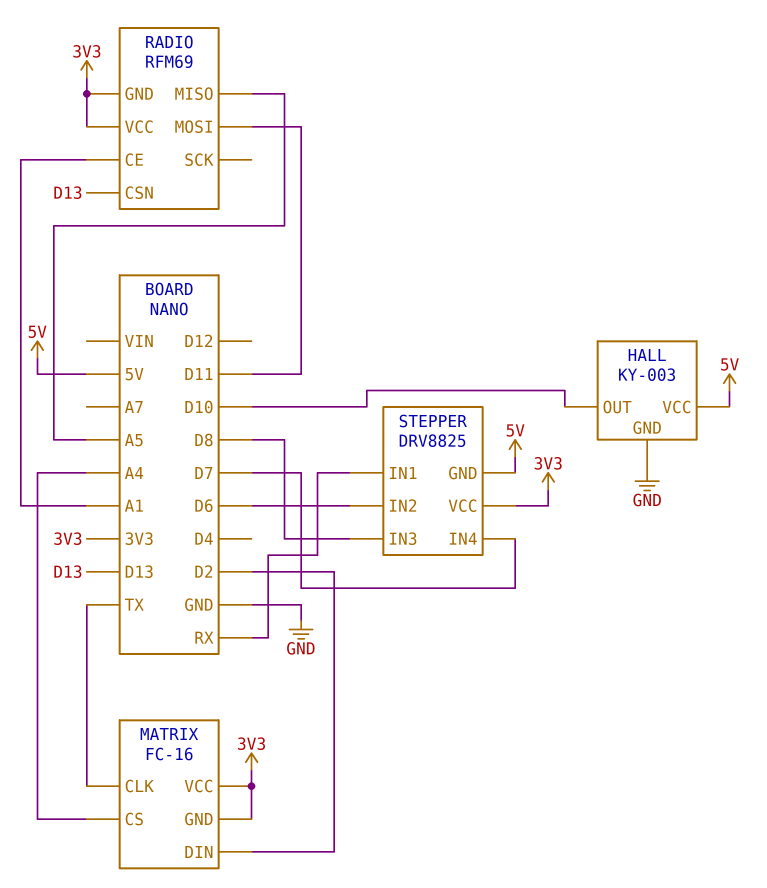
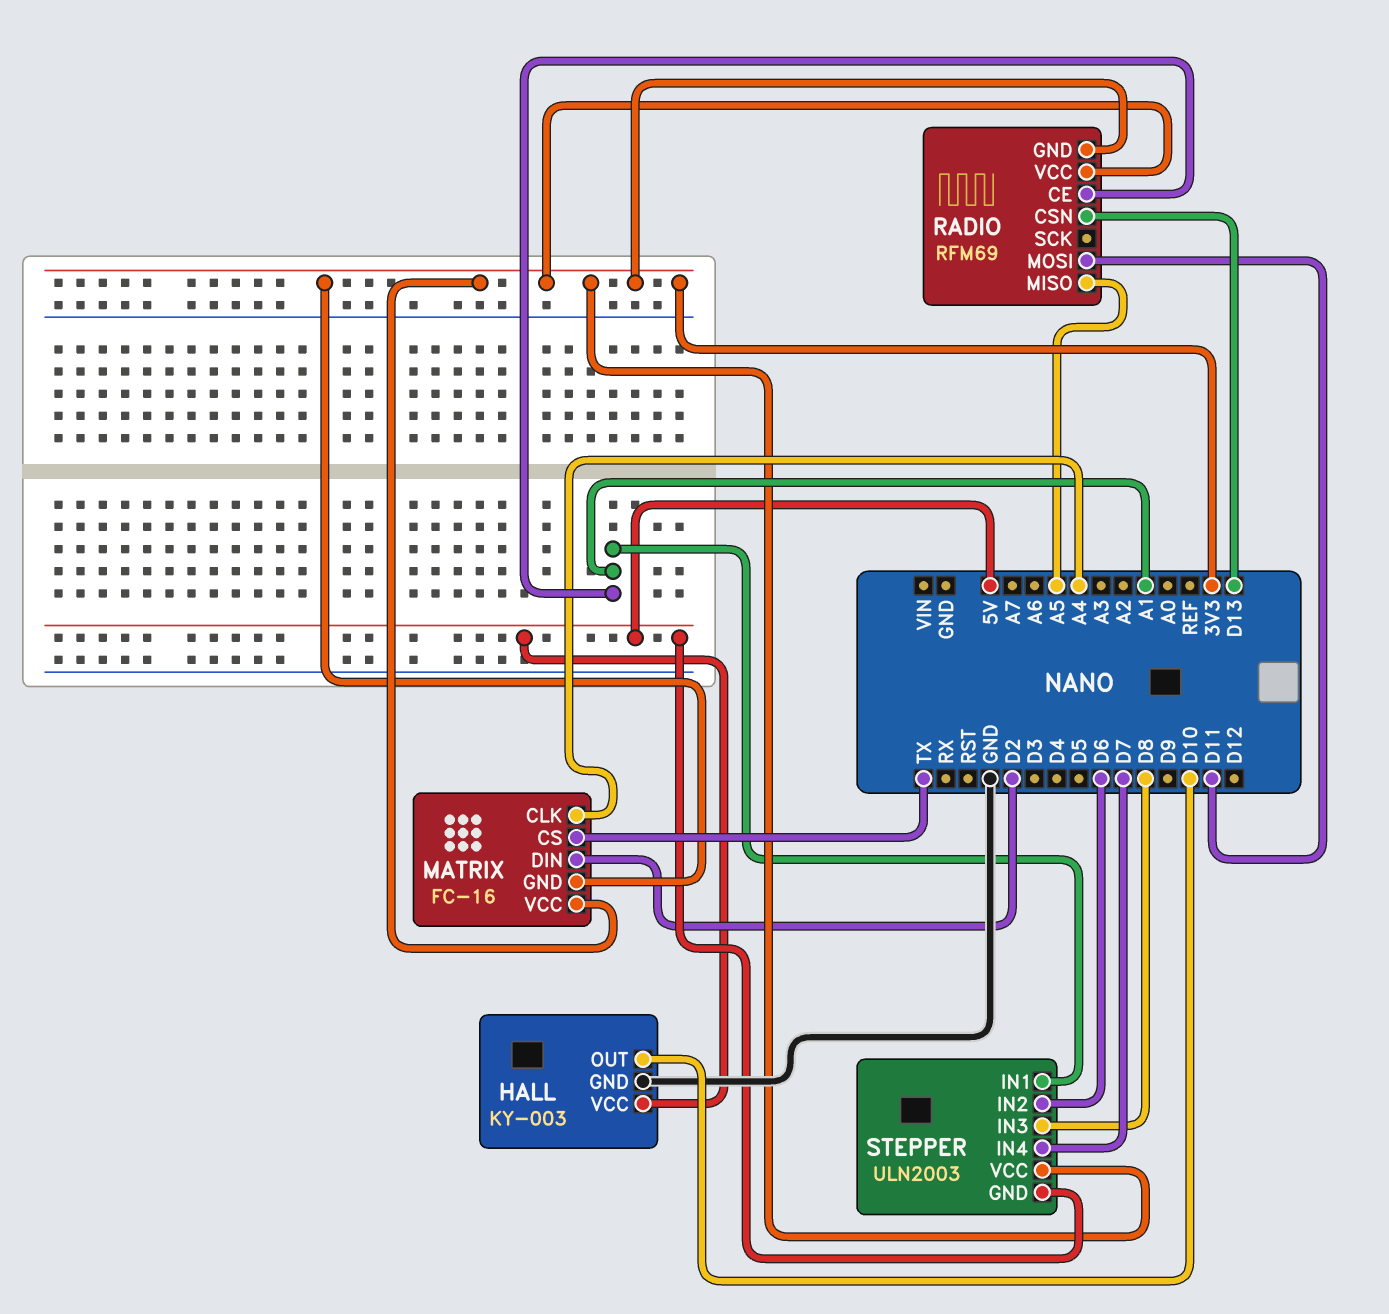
MATRIX pin CLK: TX -> A4
MATRIX pin CS: A4 -> TX
STEPPER: DRV8825 -> ULN2003
STEPPER pin IN1: RX -> A1

